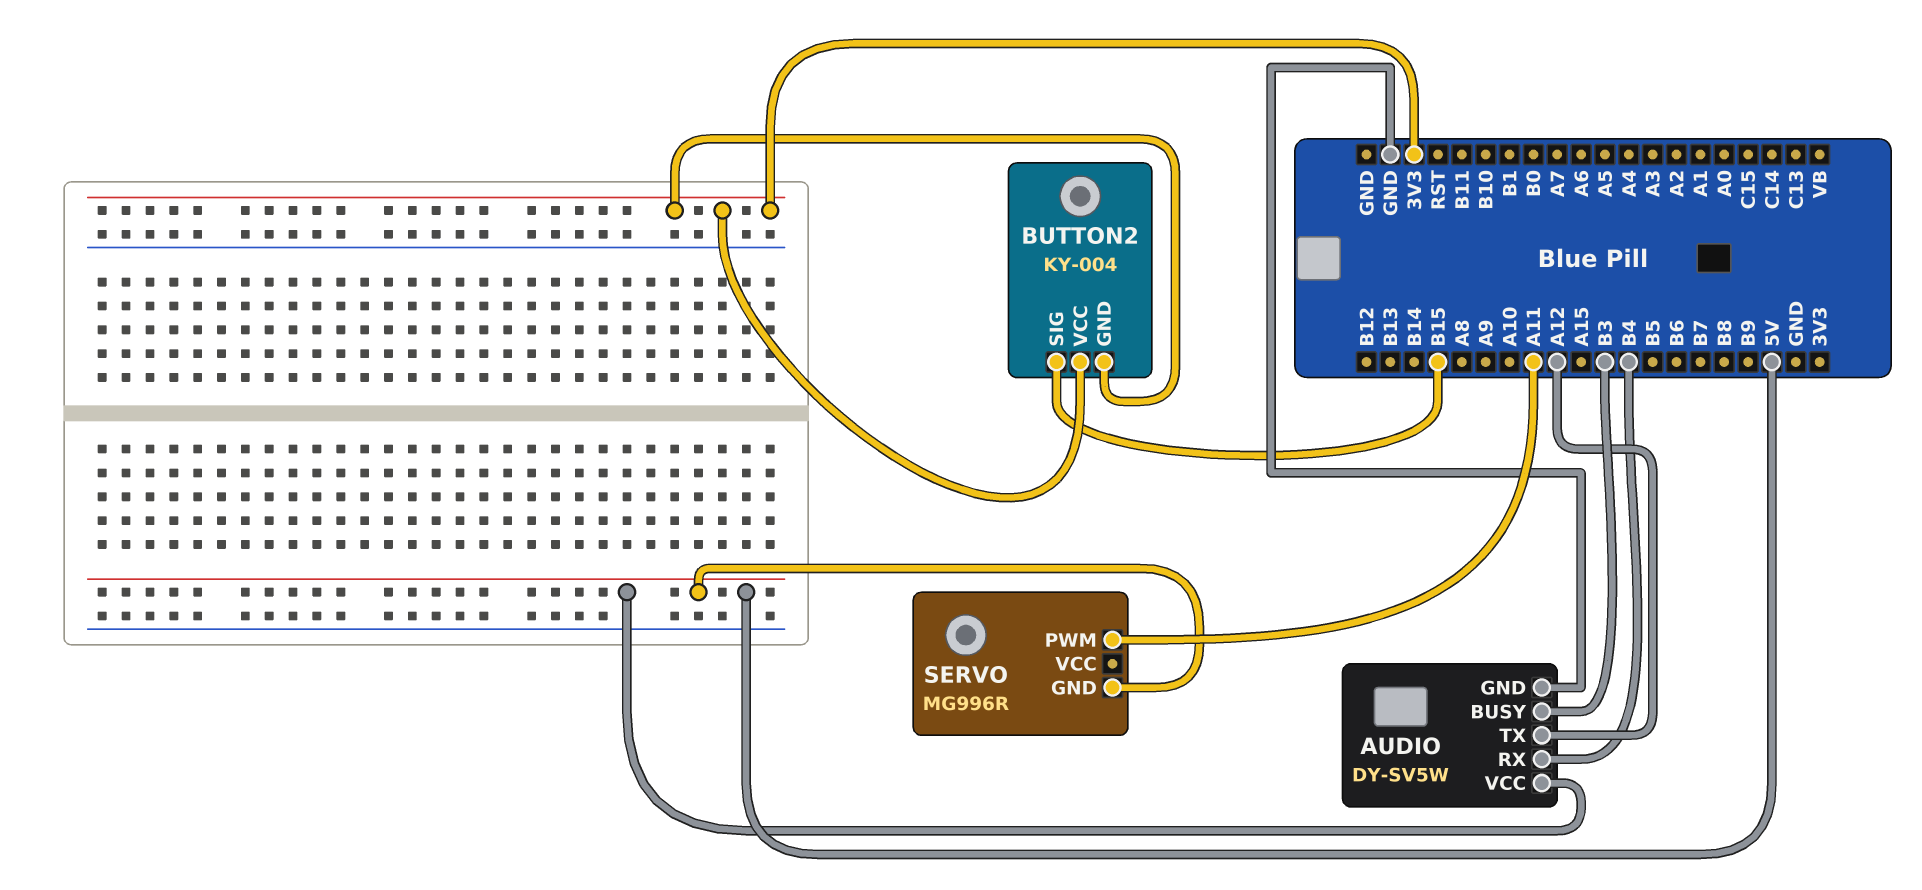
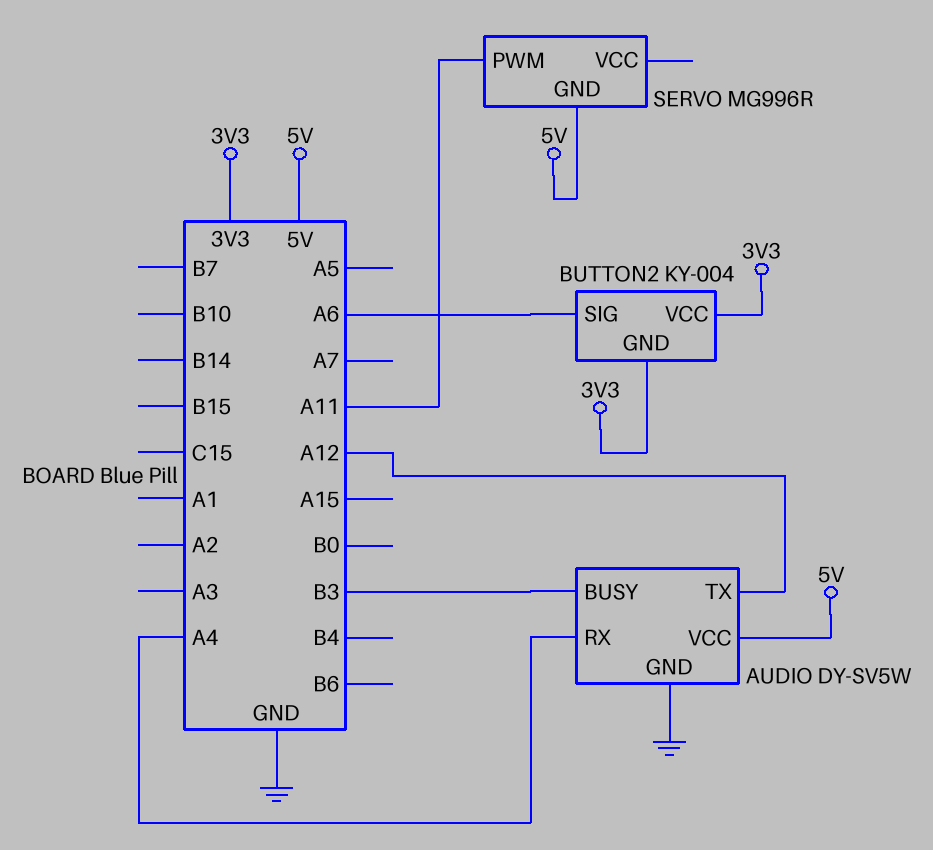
AUDIO pin RX: B4 -> A4
BUTTON2 pin SIG: B15 -> A6

